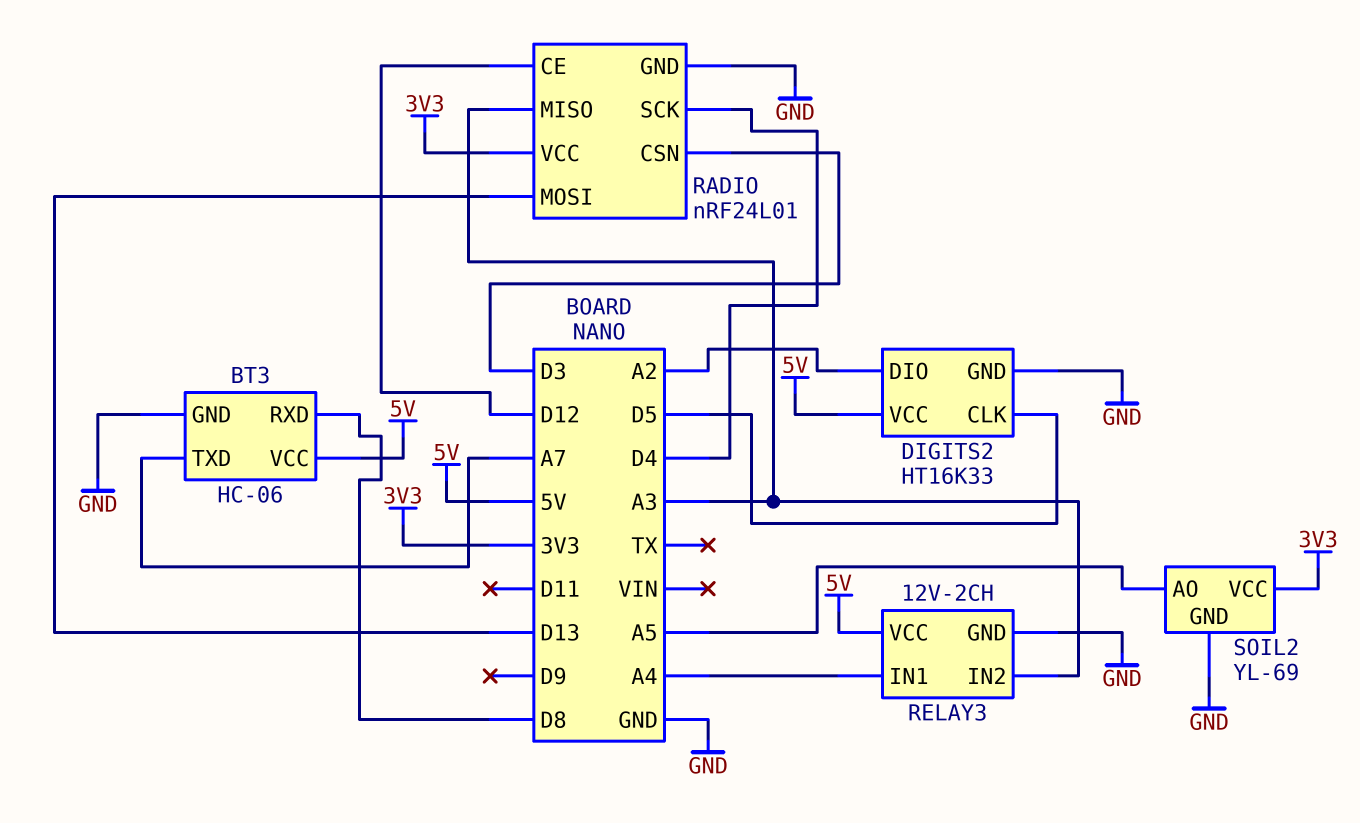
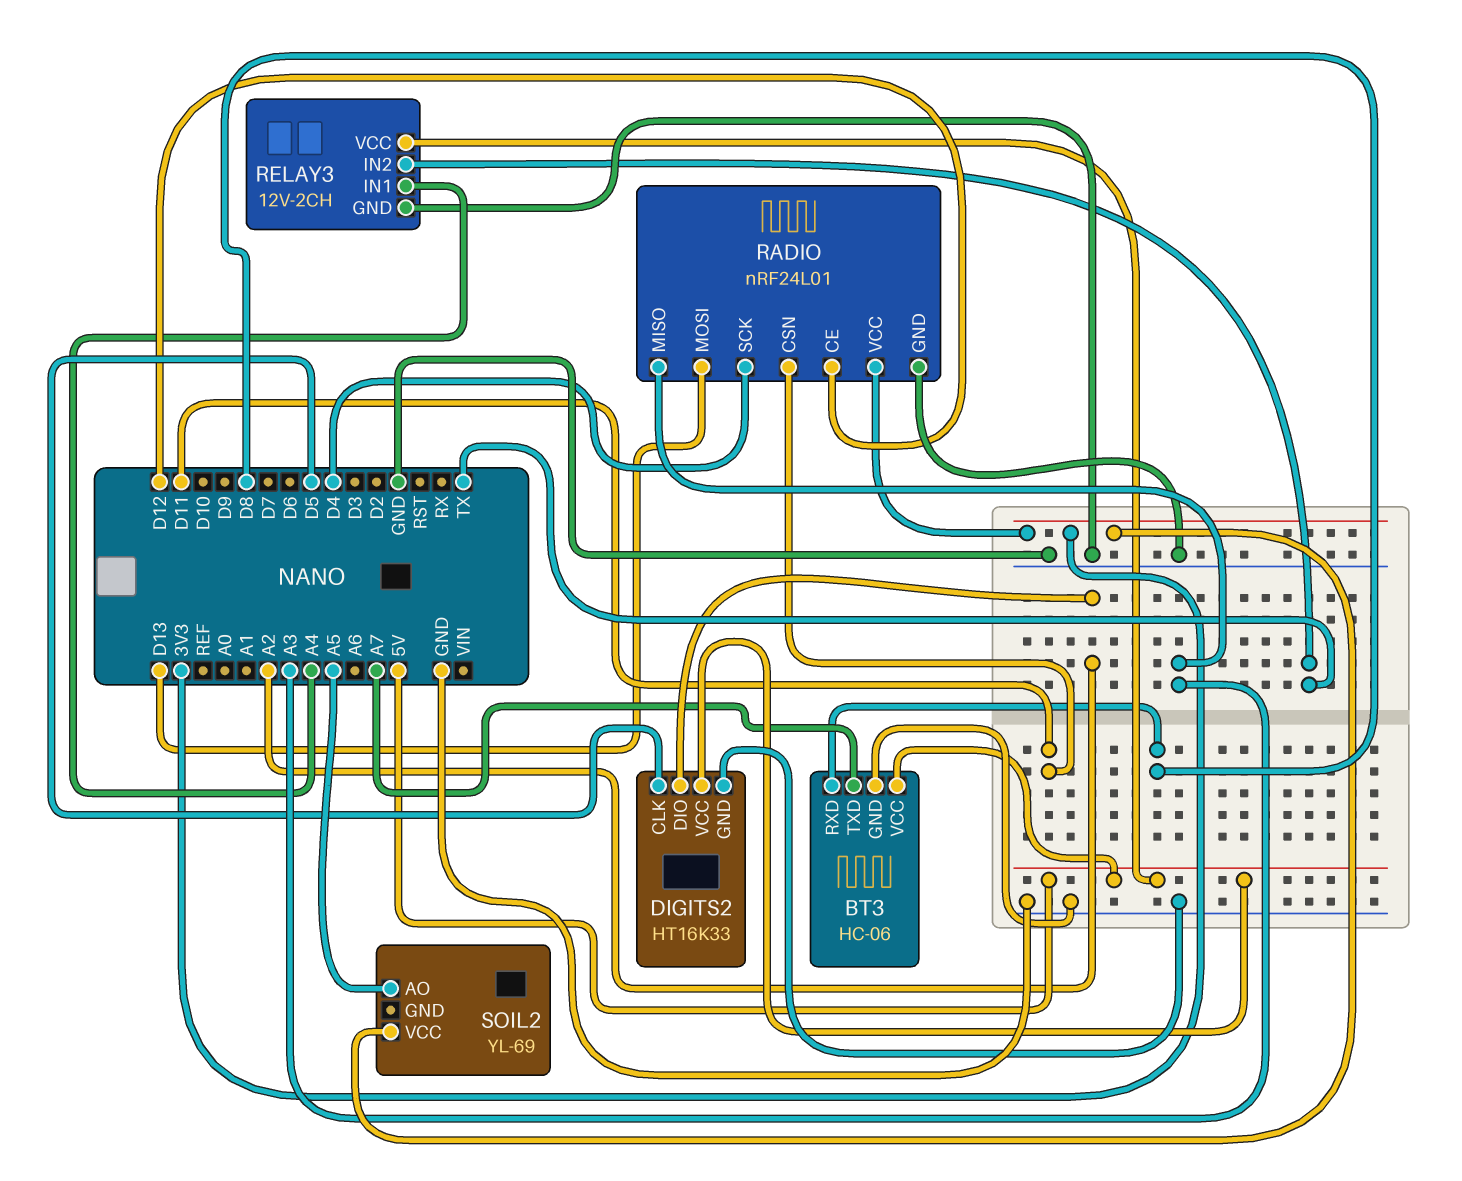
RADIO pin CSN: D3 -> D11
RELAY3 pin IN2: A3 -> TX
SOIL2 pin GND: GND -> none

